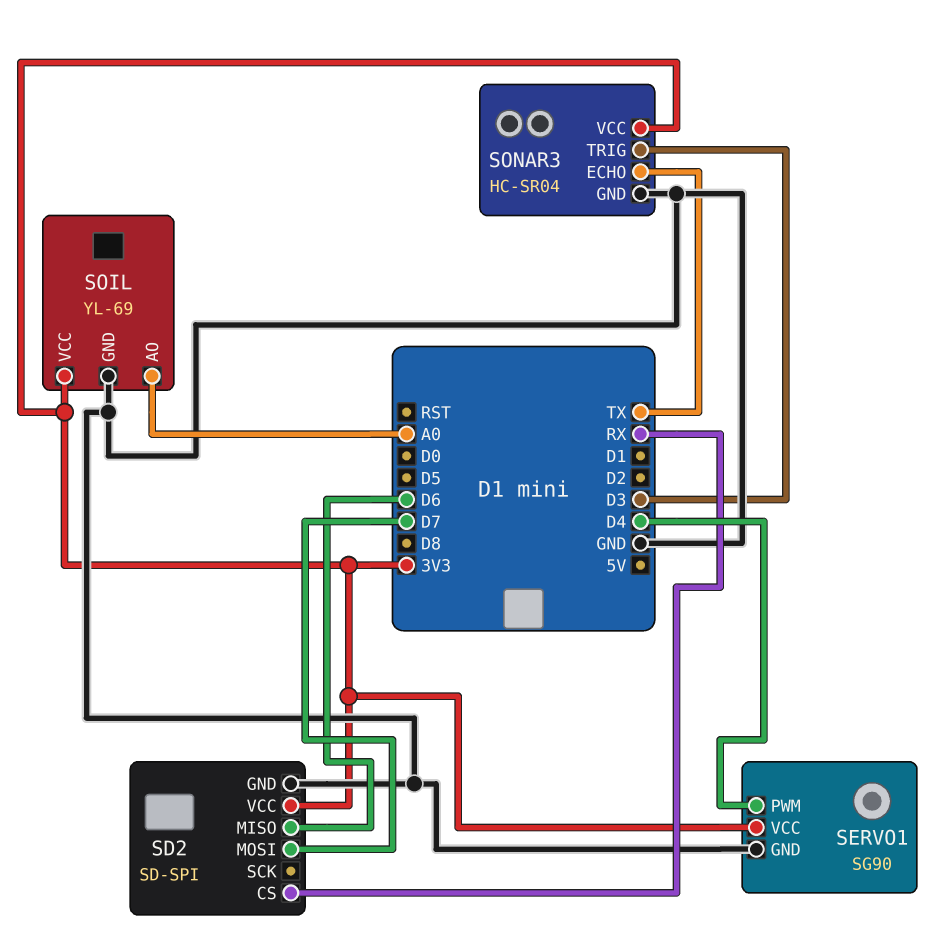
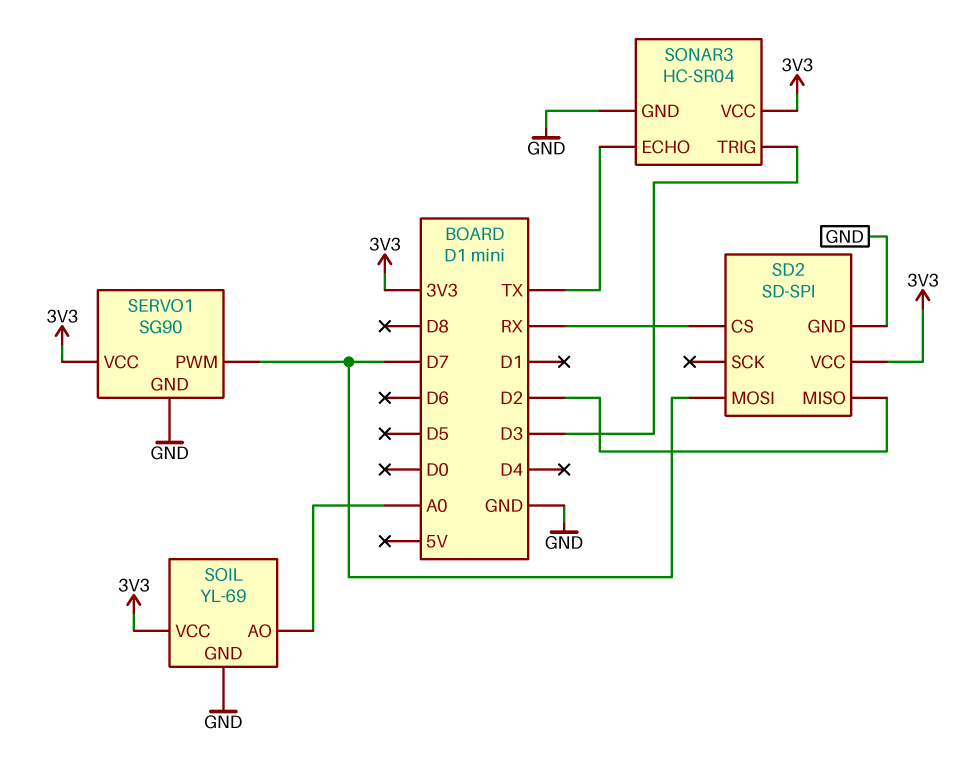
SD2 pin MISO: D6 -> D2
SERVO1 pin PWM: D4 -> D7

